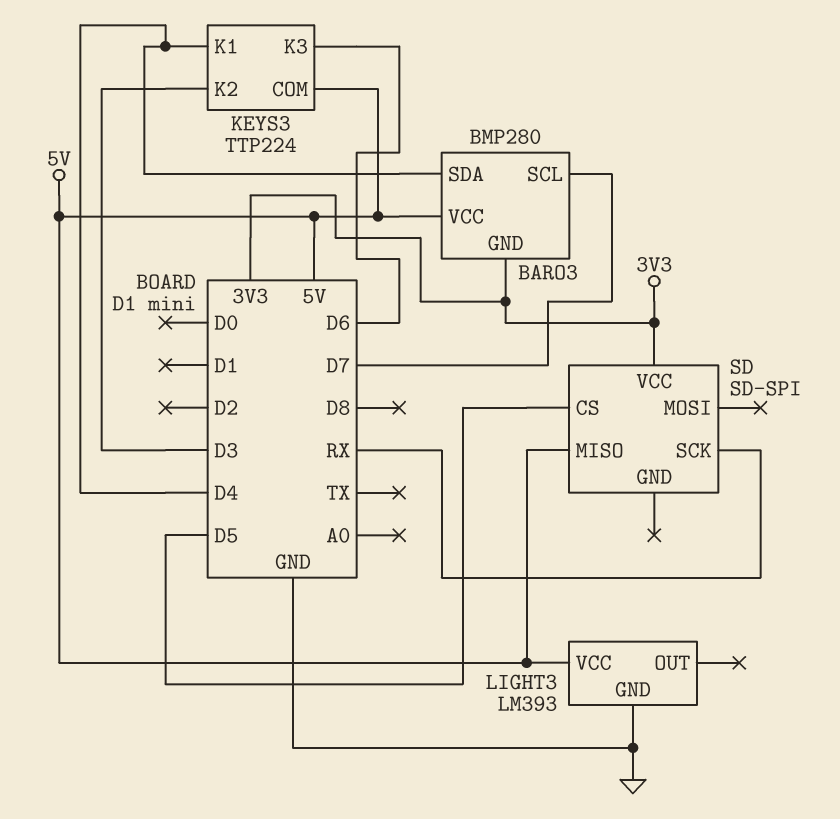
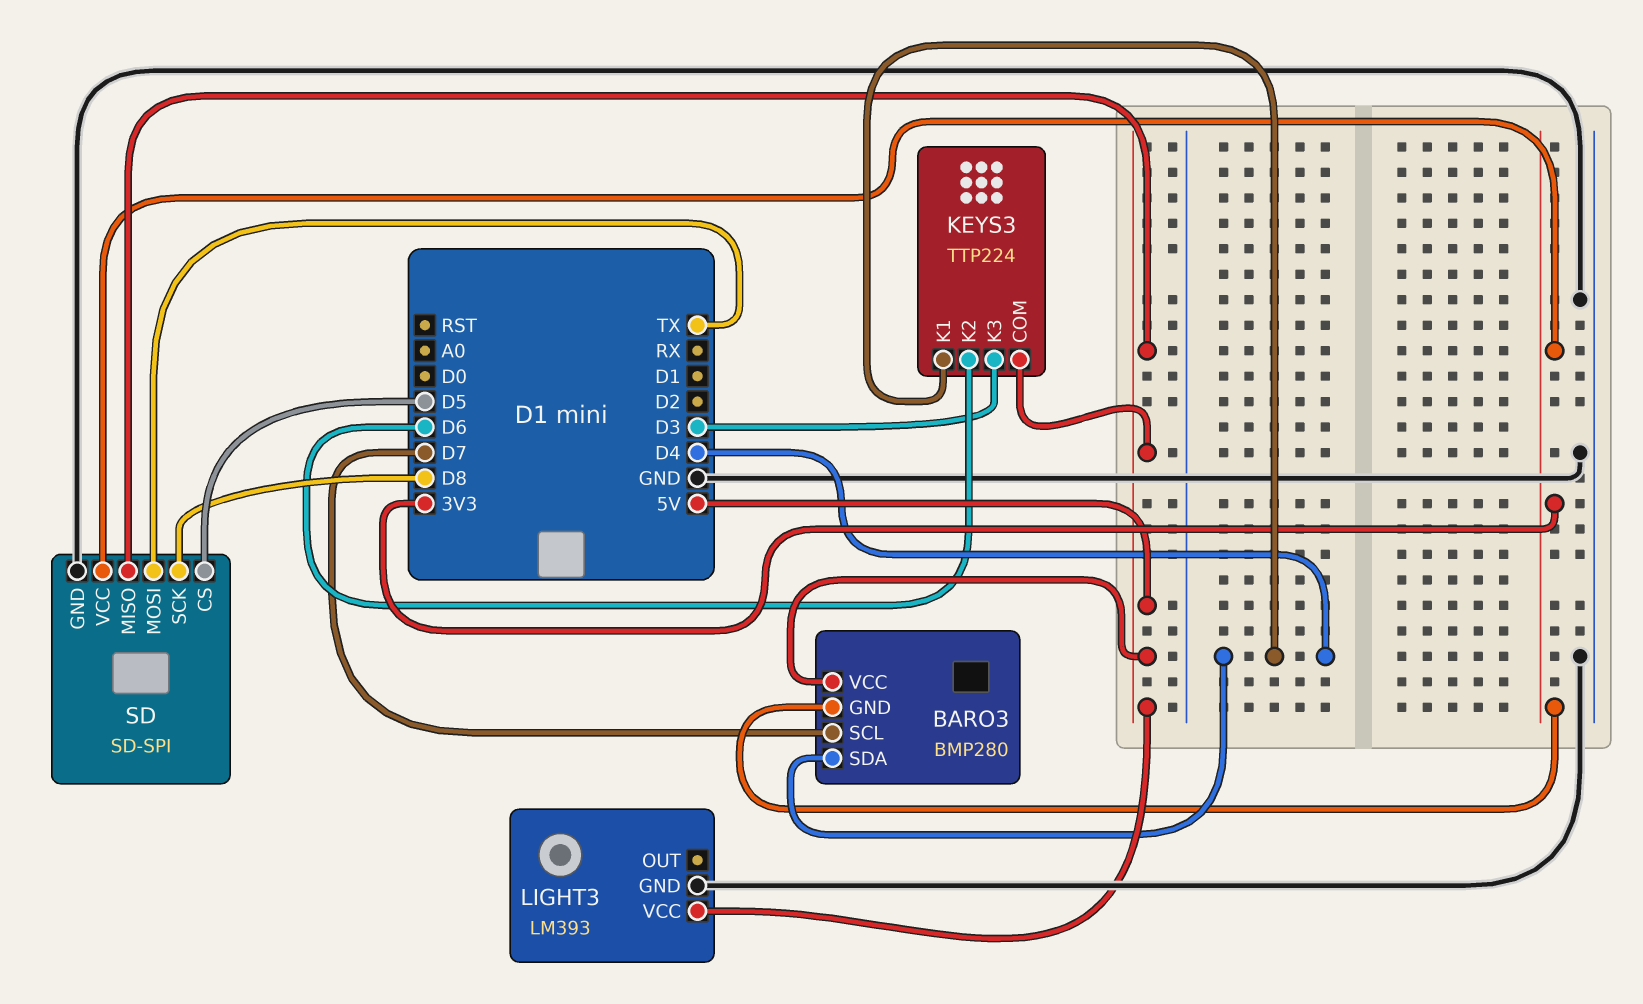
KEYS3 pin K2: D3 -> D6
KEYS3 pin K3: D6 -> D3
SD pin GND: none -> GND
SD pin MOSI: none -> TX
SD pin SCK: RX -> D8

